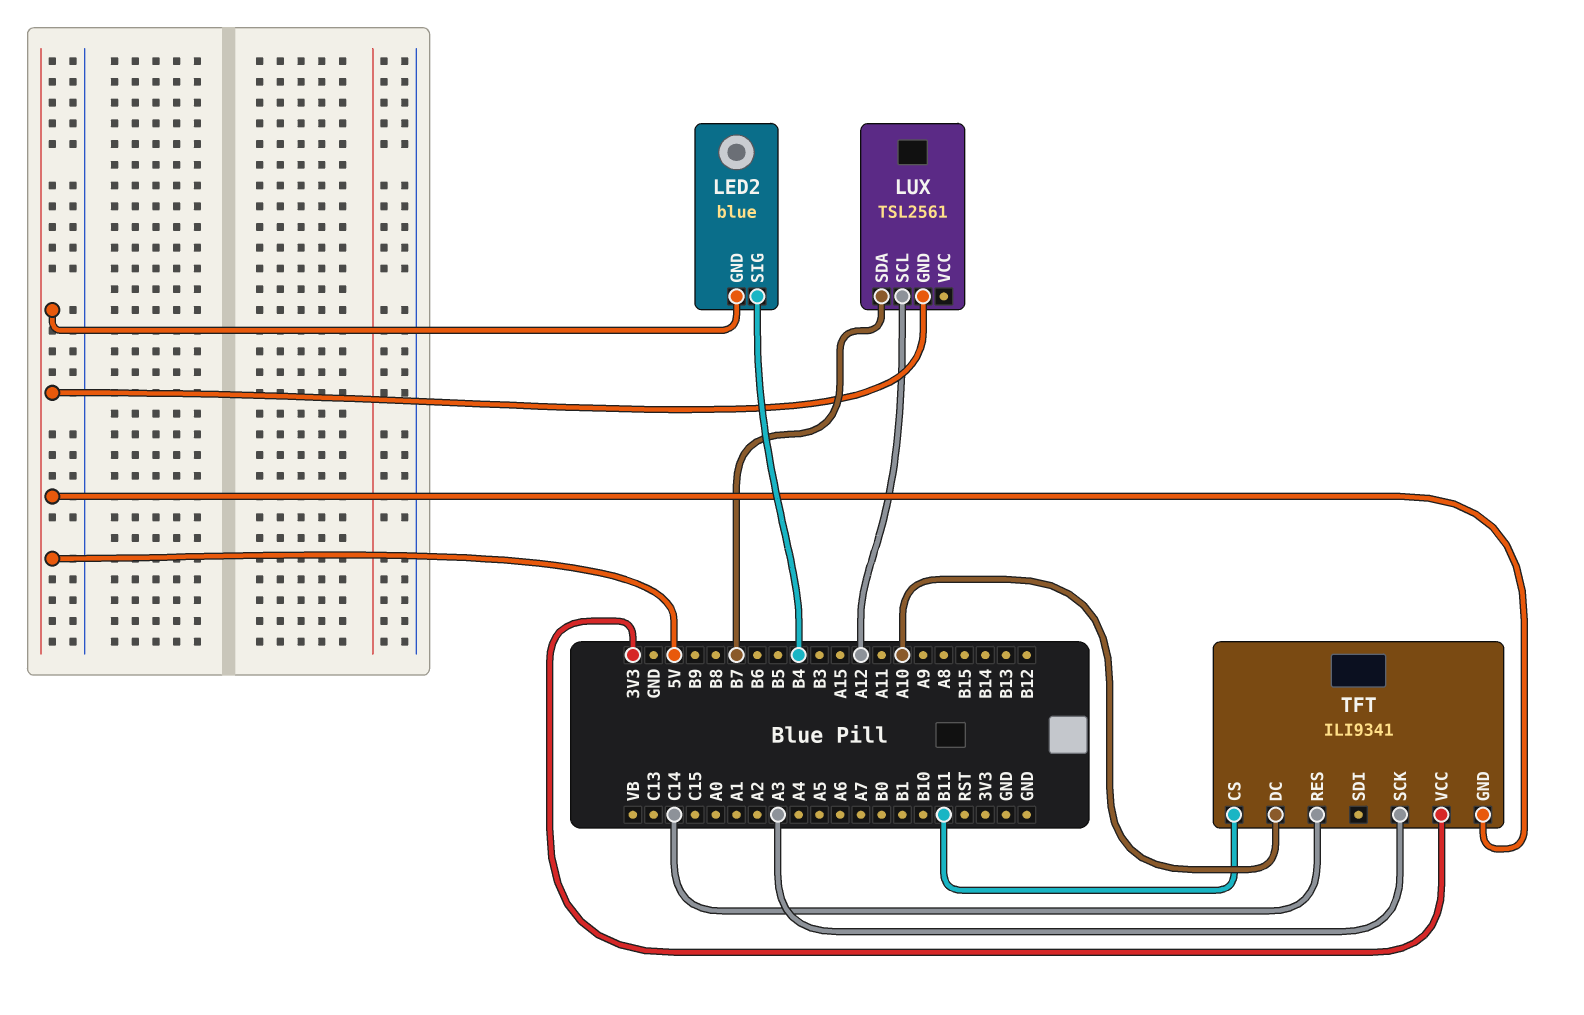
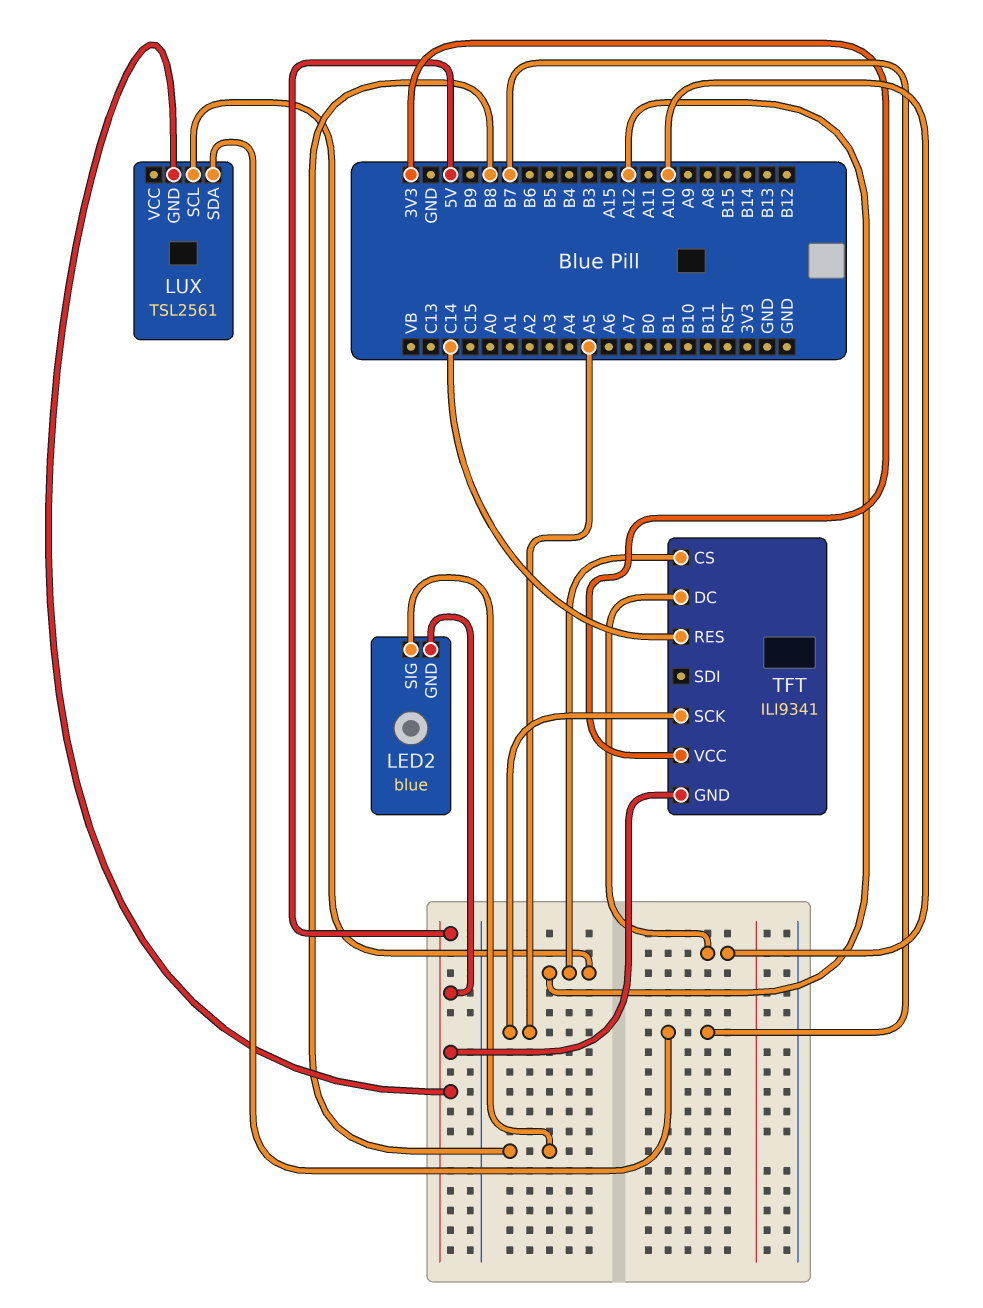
LED2 pin SIG: B4 -> B8
TFT pin CS: B11 -> A12
TFT pin SCK: A3 -> A5

